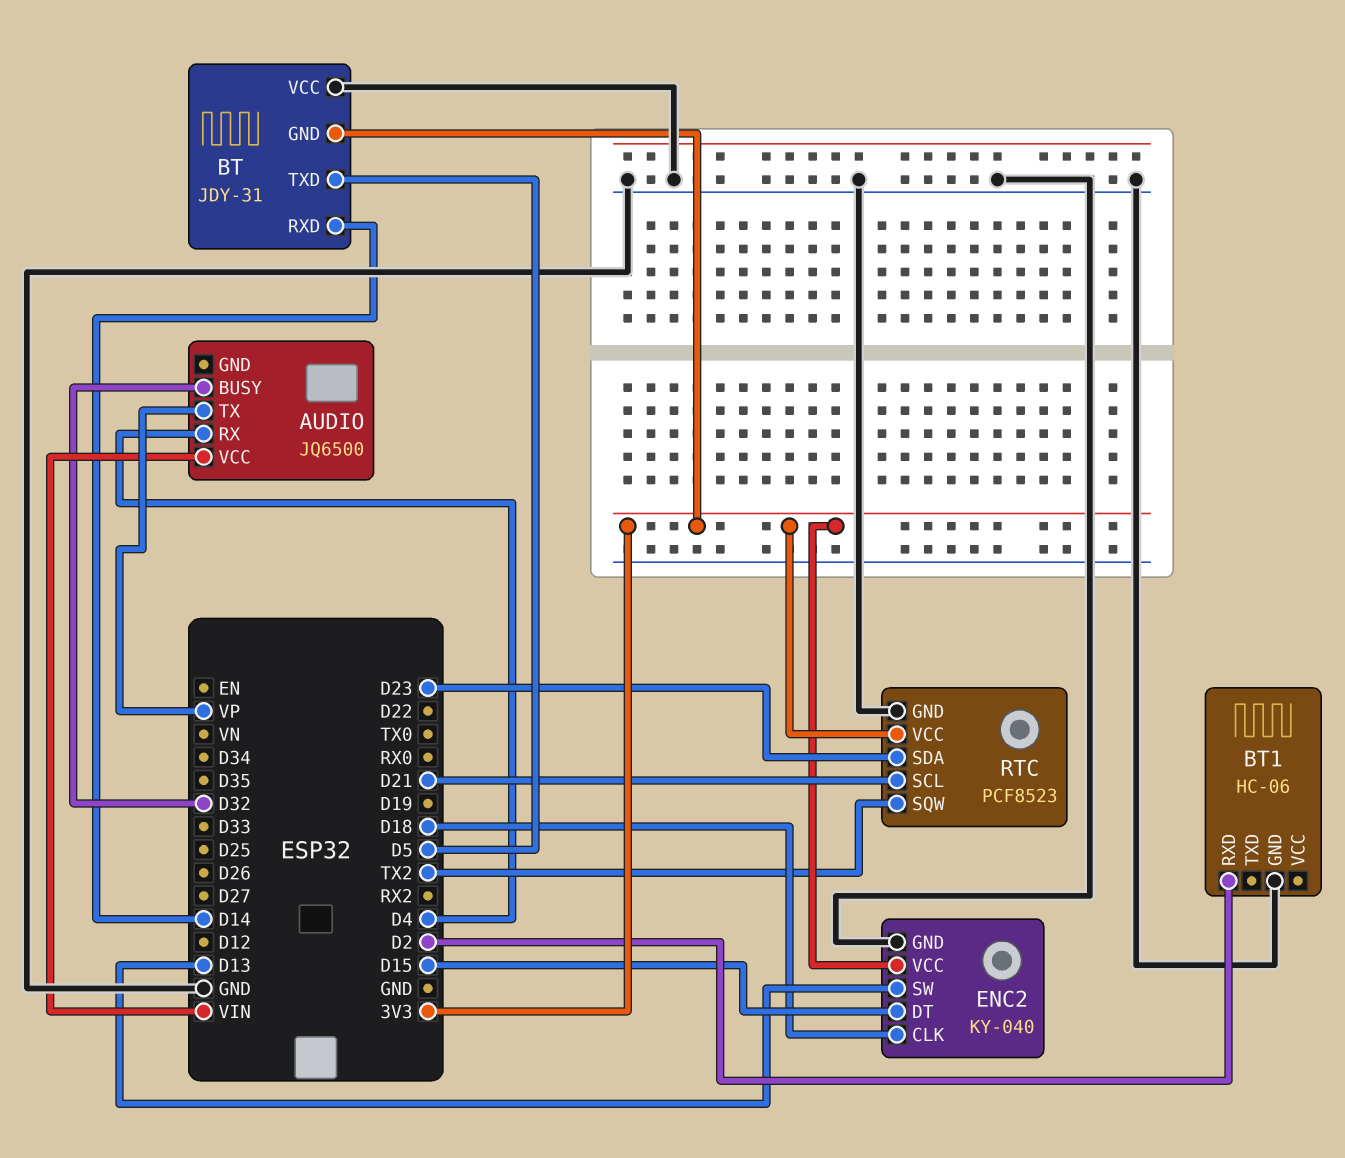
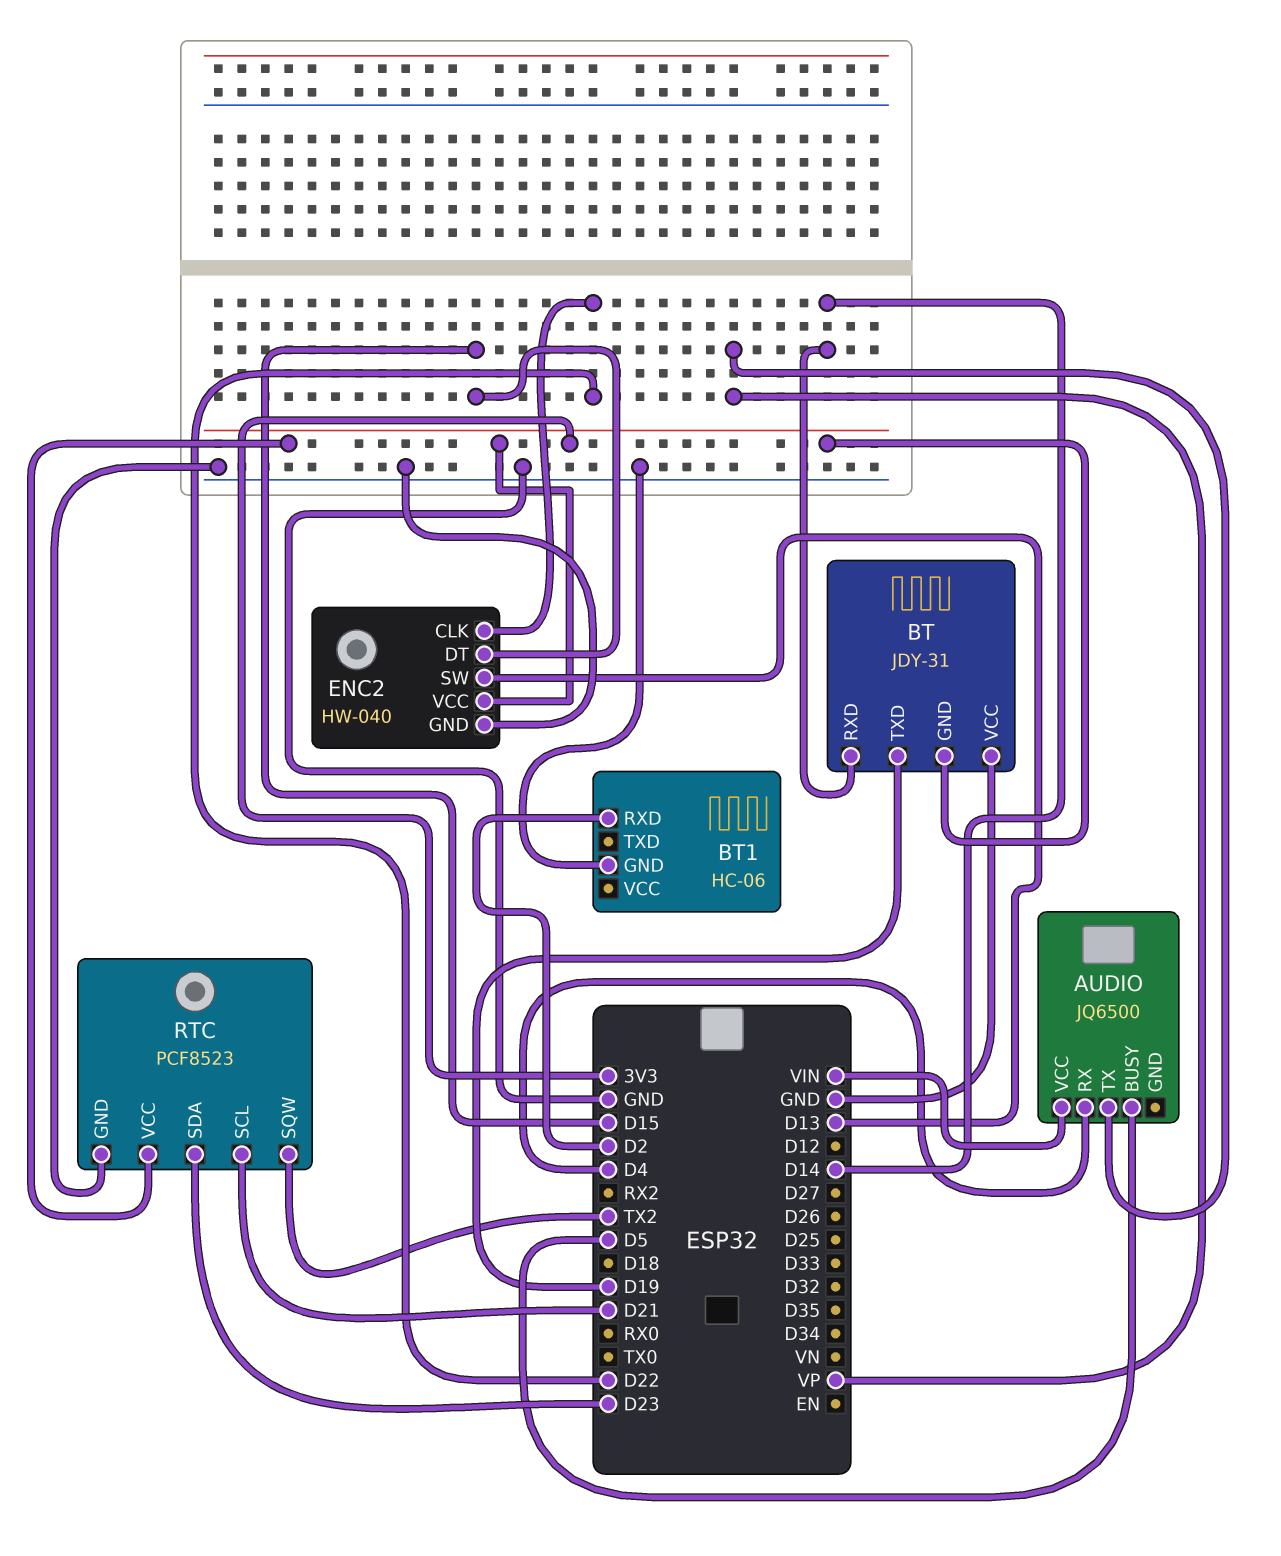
AUDIO pin BUSY: D32 -> D5
BT pin TXD: D5 -> D19
ENC2: KY-040 -> HW-040
ENC2 pin CLK: D18 -> D22

